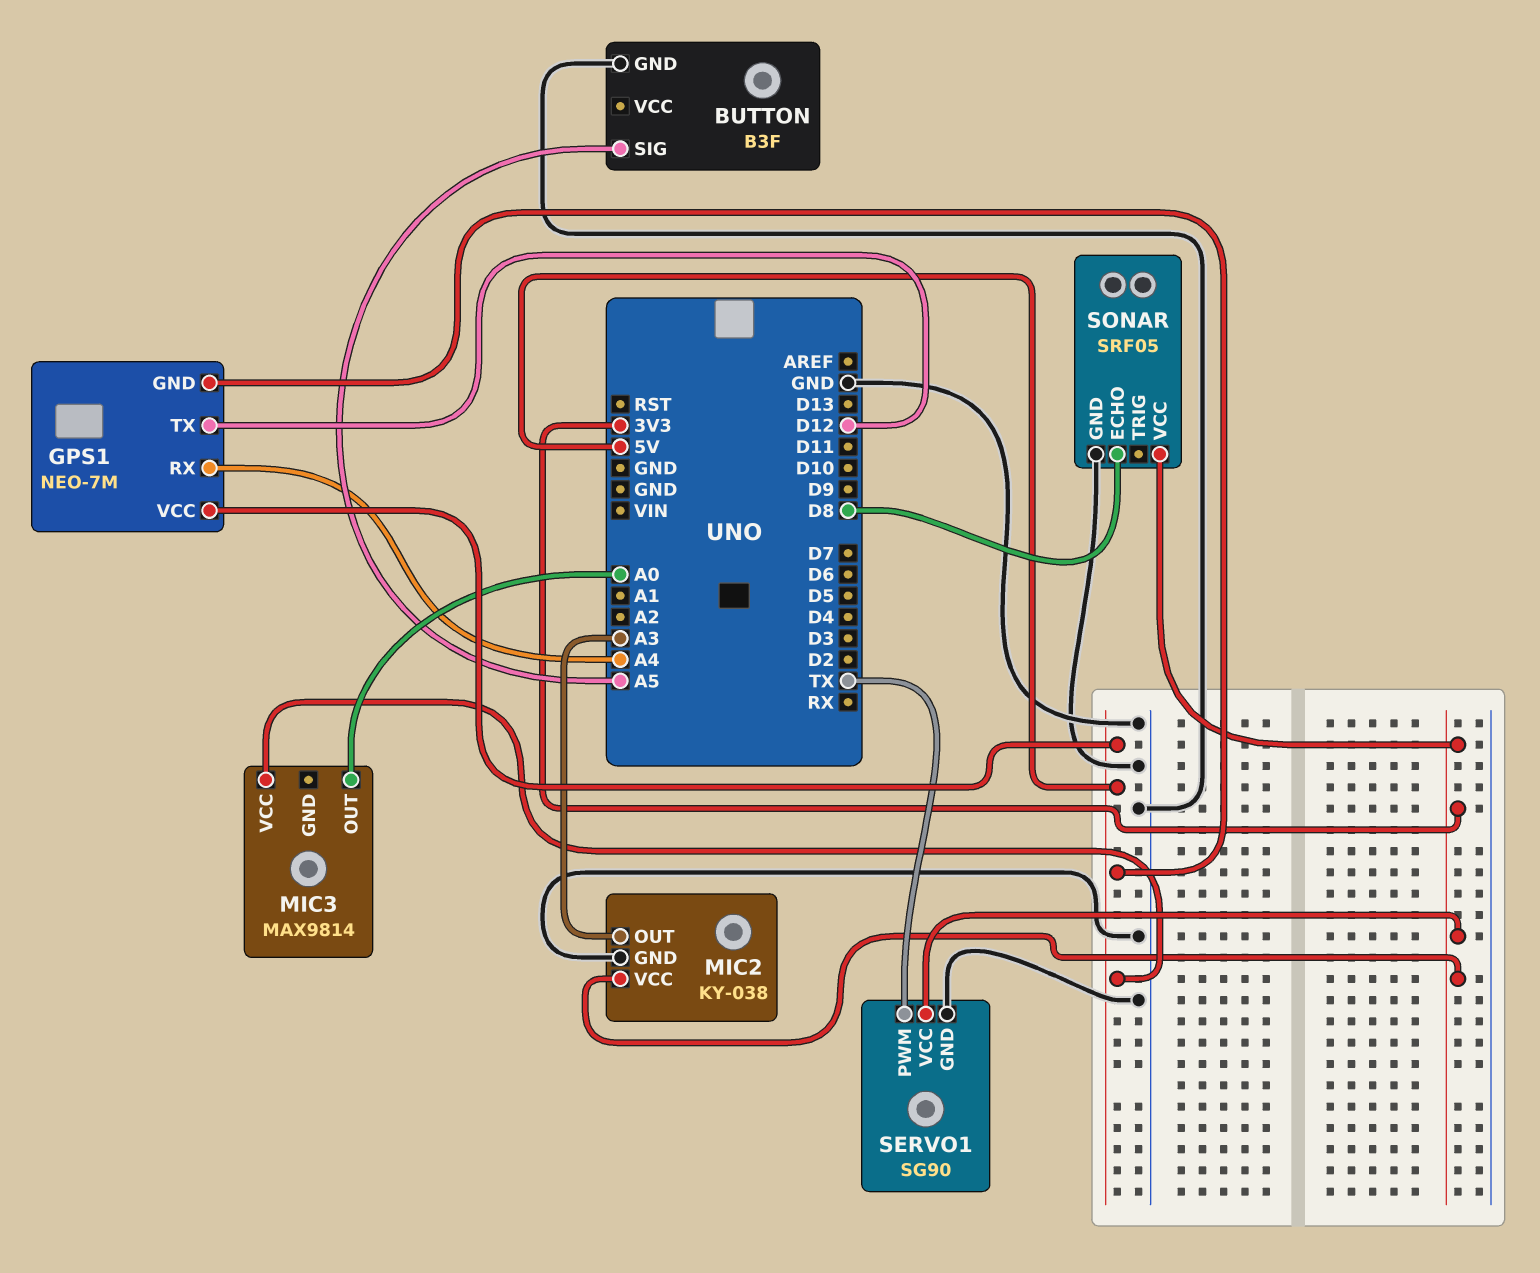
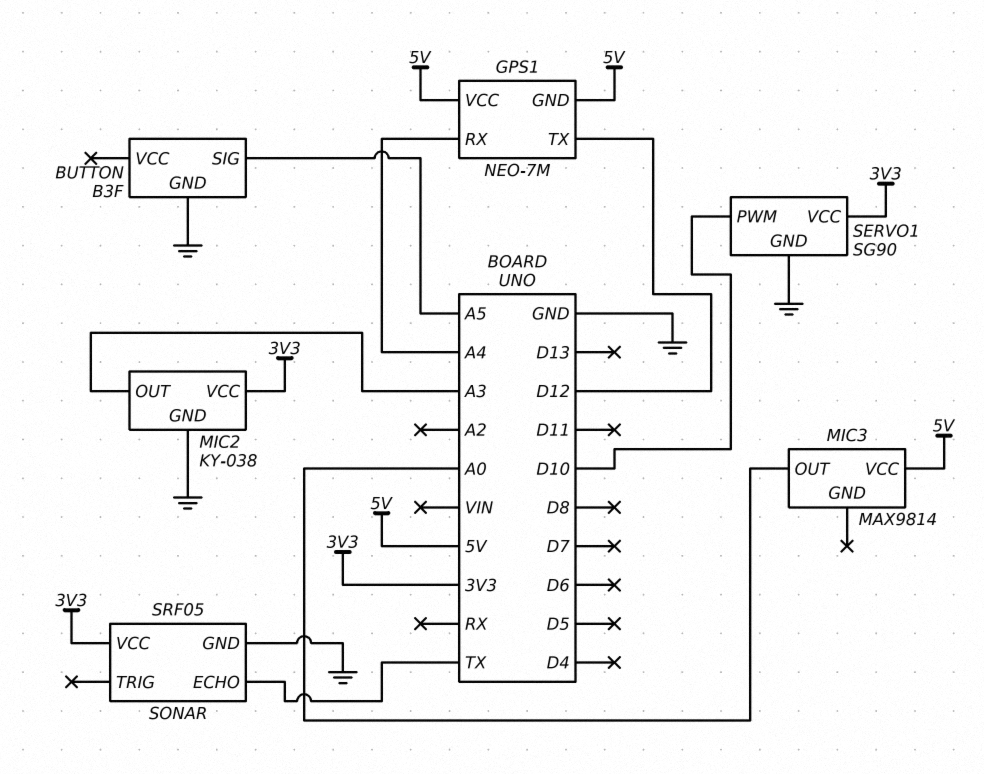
SERVO1 pin PWM: TX -> D10
SONAR pin ECHO: D8 -> TX

